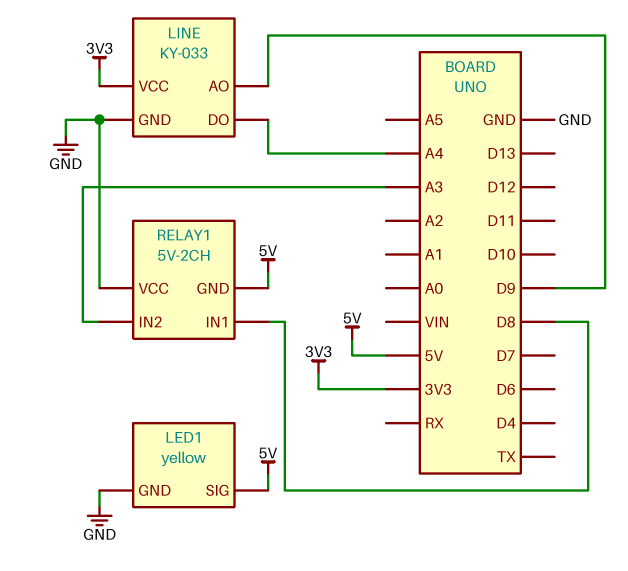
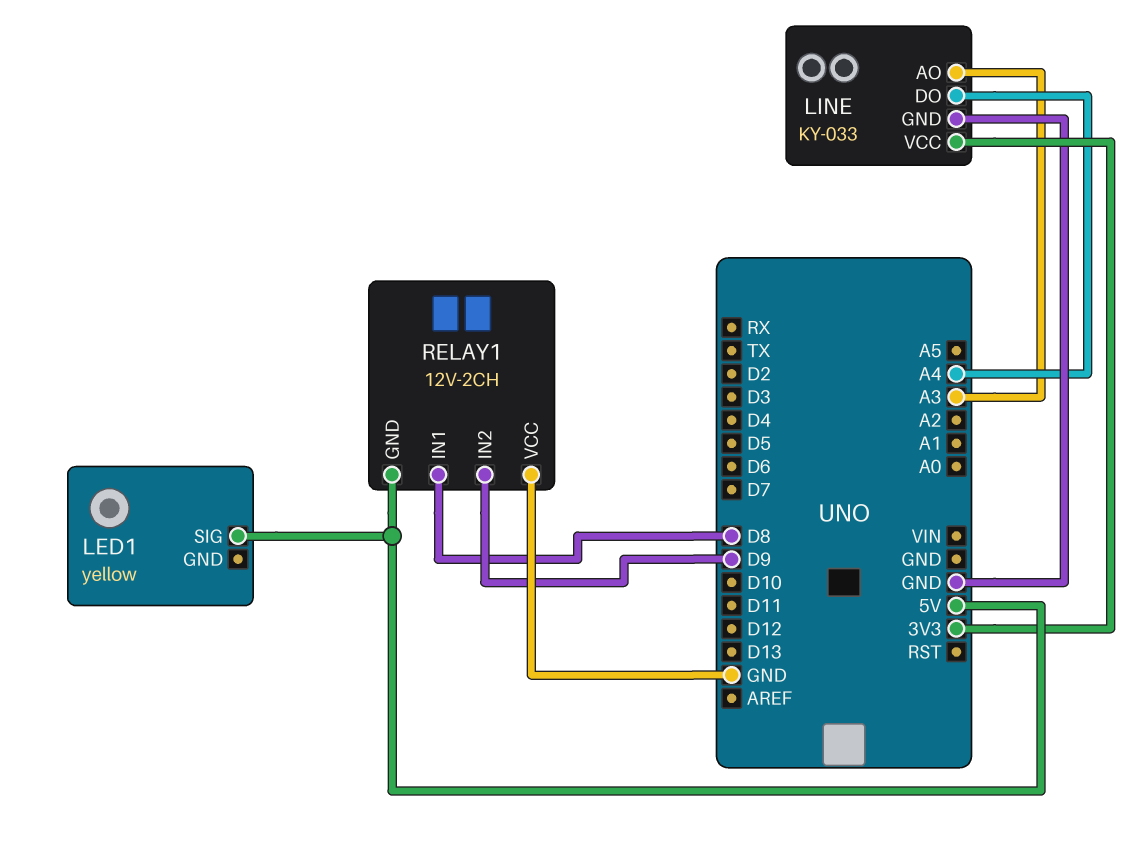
LED1 pin GND: GND -> none
LINE pin AO: D9 -> A3
RELAY1: 5V-2CH -> 12V-2CH
RELAY1 pin IN2: A3 -> D9

